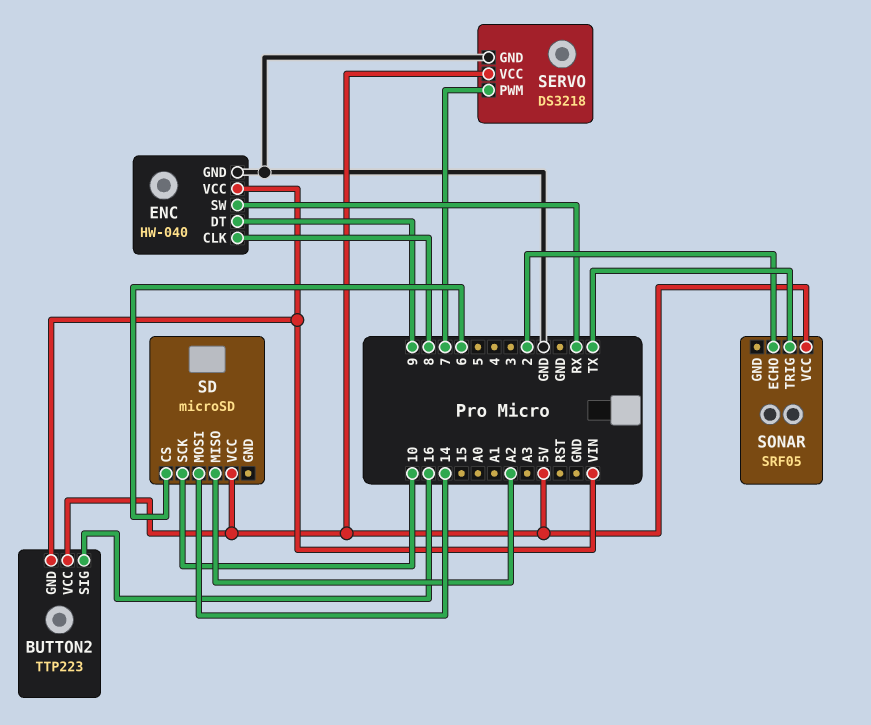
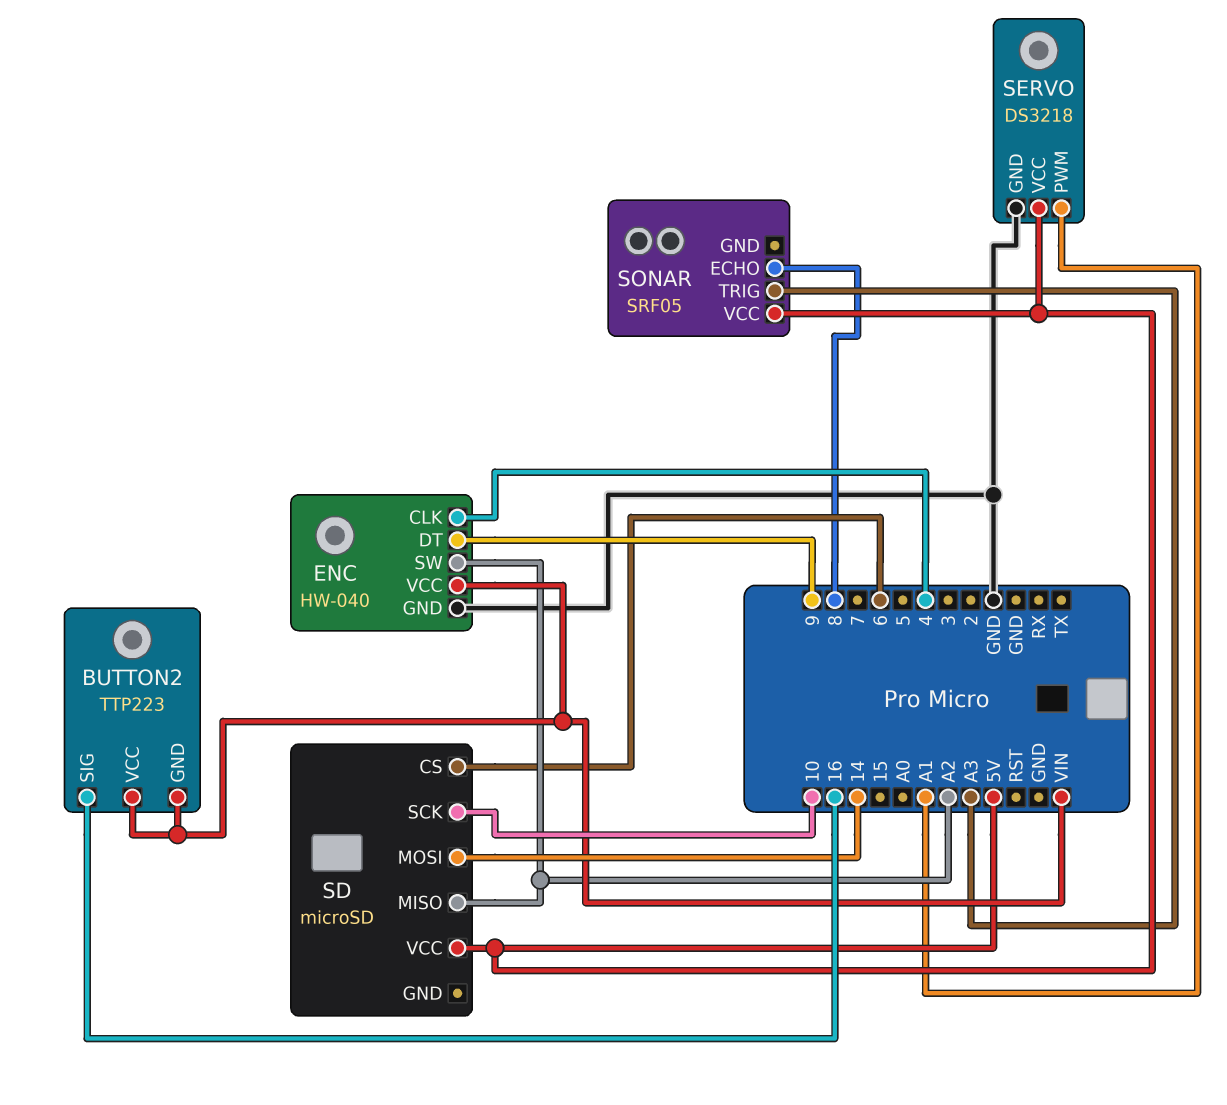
BUTTON2 pin VCC: 5V -> VIN
ENC pin CLK: 8 -> 4
ENC pin SW: RX -> A2
SERVO pin PWM: 7 -> A1
SONAR pin ECHO: 2 -> 8
SONAR pin TRIG: TX -> A3

